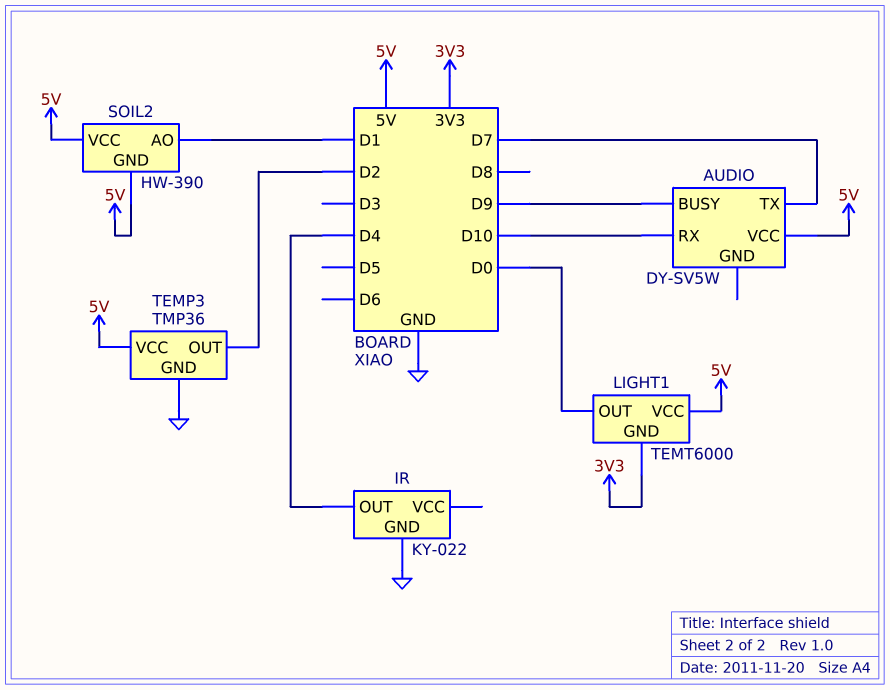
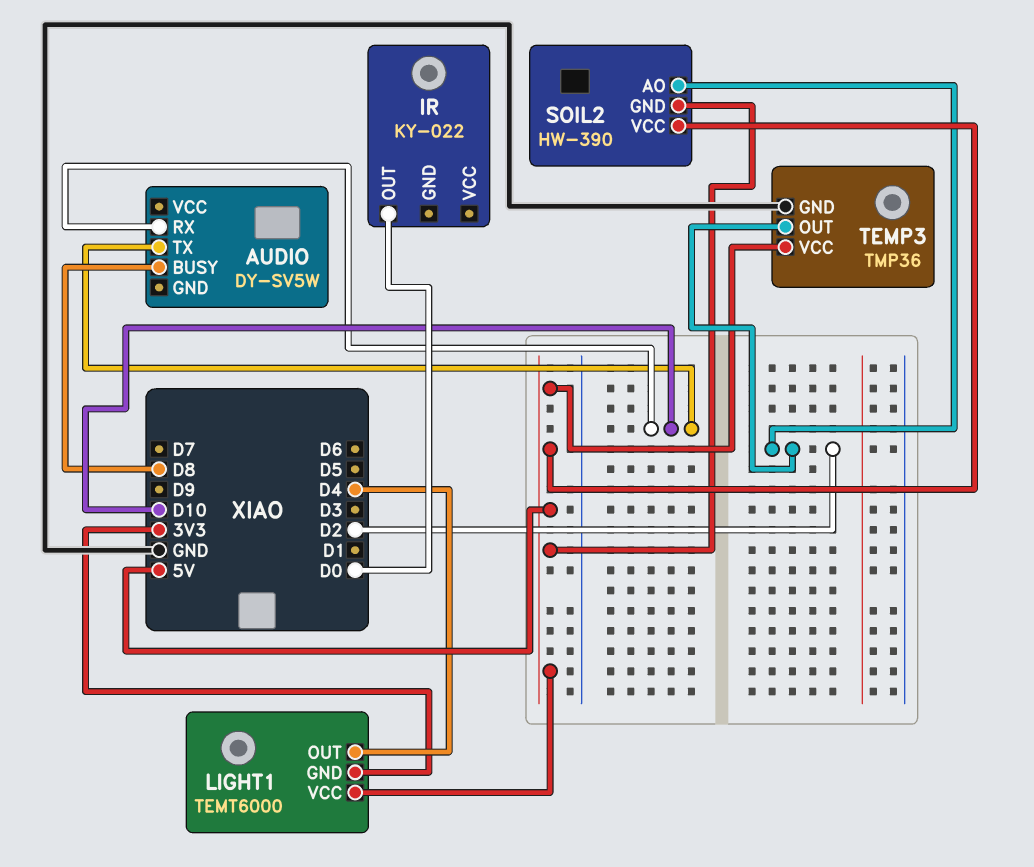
AUDIO pin BUSY: D9 -> D8
AUDIO pin TX: D7 -> D10
AUDIO pin VCC: 5V -> none
IR pin GND: GND -> none
IR pin OUT: D4 -> D0
LIGHT1 pin OUT: D0 -> D4
SOIL2 pin AO: D1 -> D2

